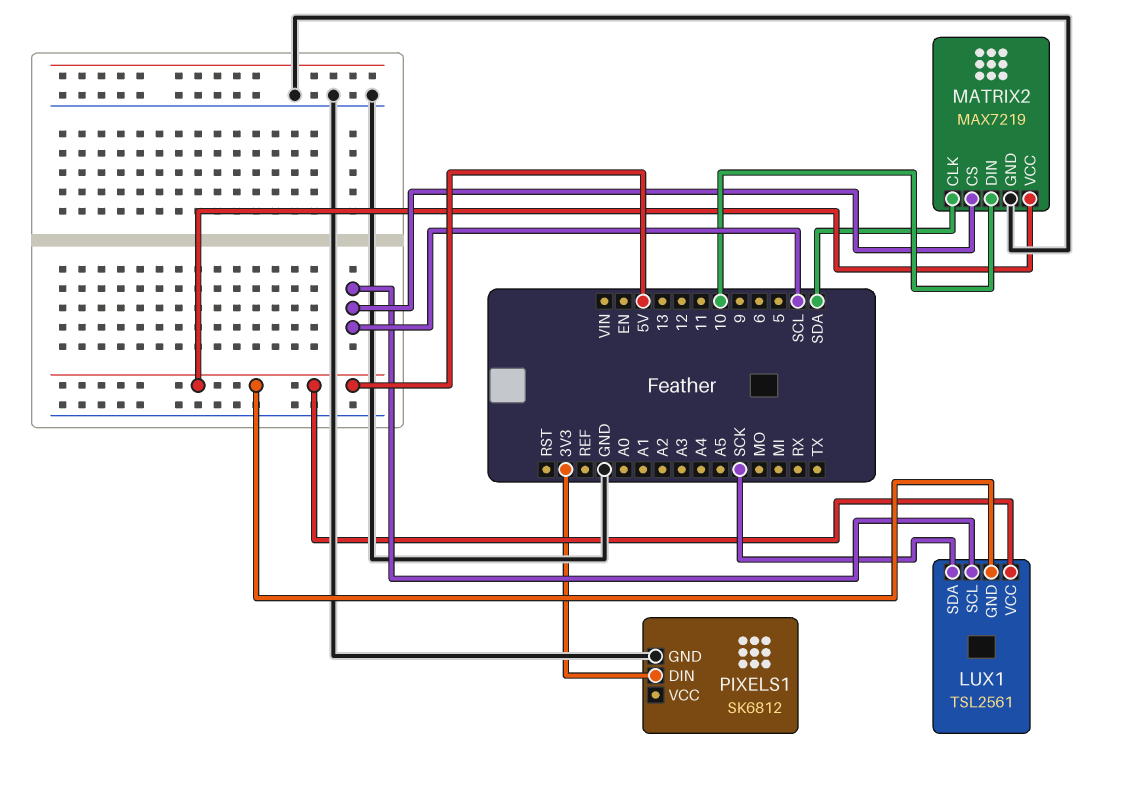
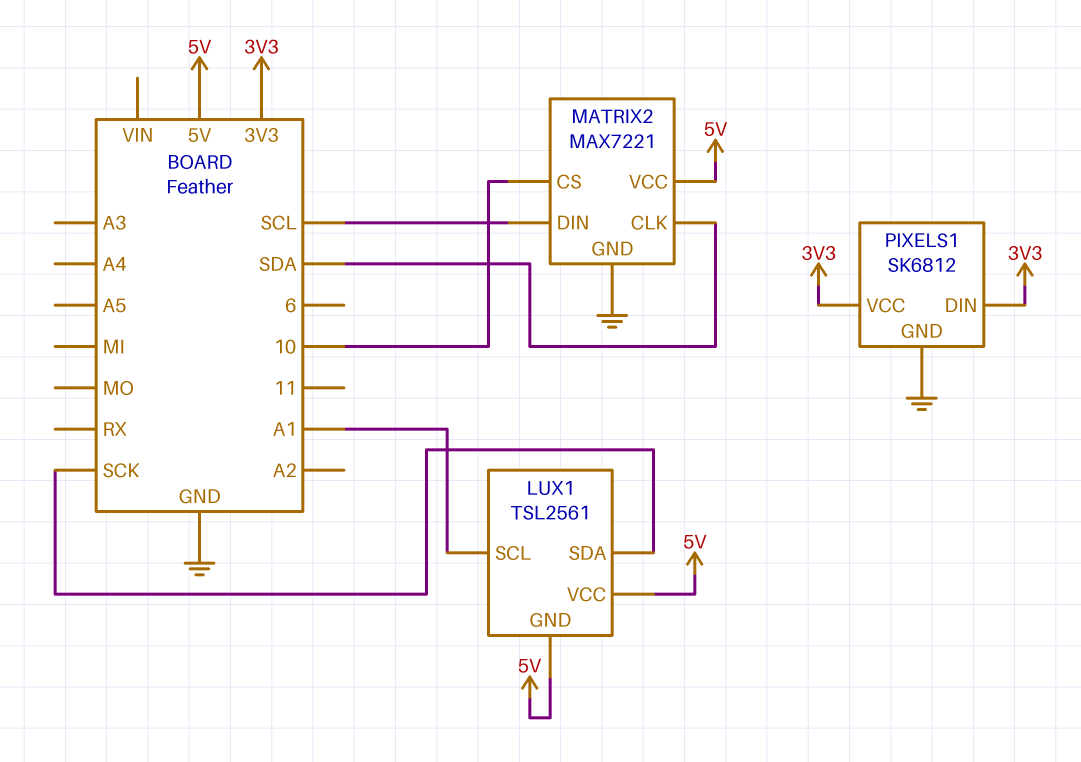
LUX1 pin SCL: SCL -> A1
MATRIX2: MAX7219 -> MAX7221
MATRIX2 pin CS: SCL -> 10
MATRIX2 pin DIN: 10 -> SCL
PIXELS1 pin VCC: none -> 3V3

